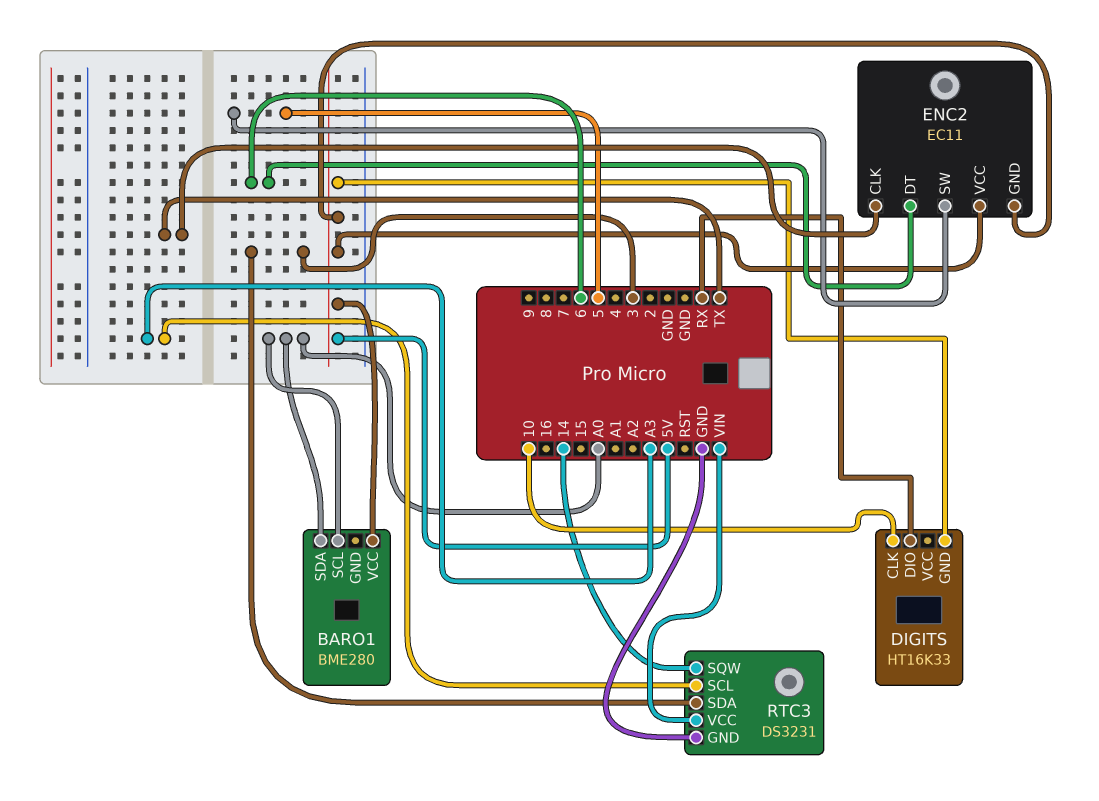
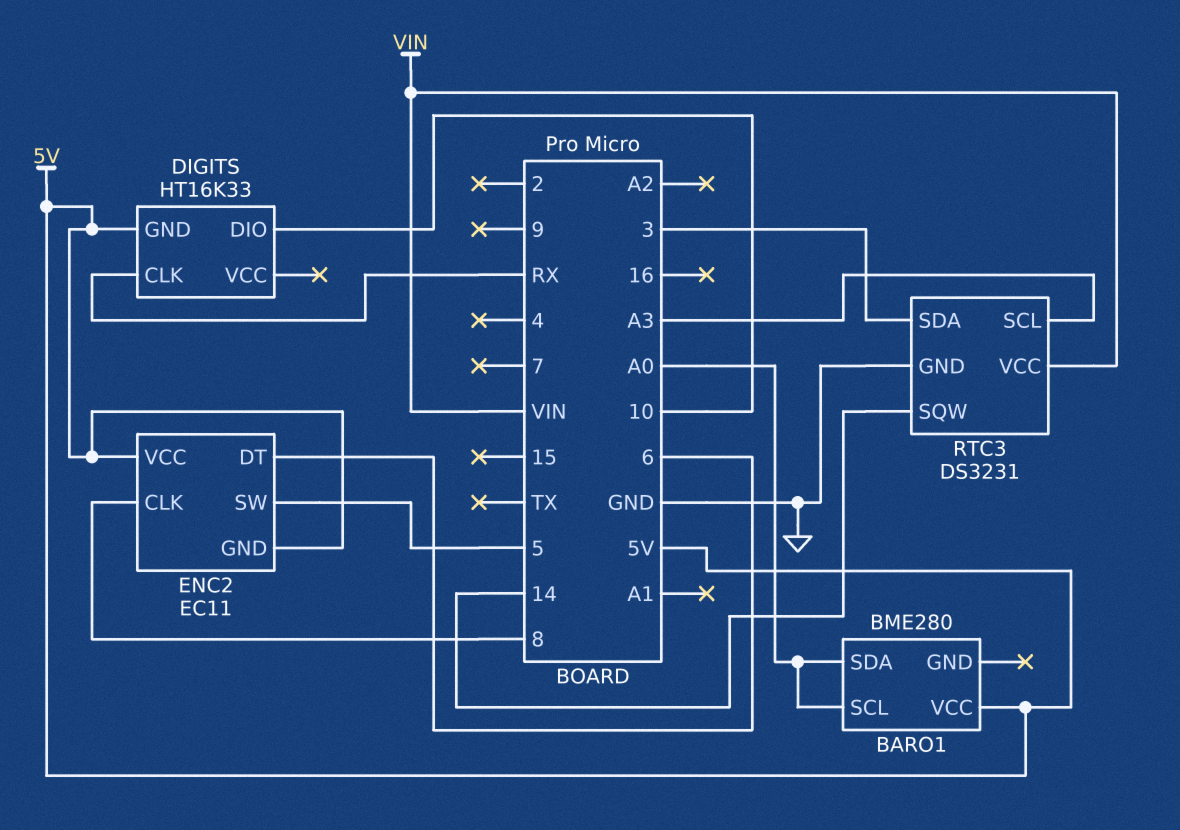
DIGITS pin CLK: 10 -> RX
DIGITS pin DIO: RX -> 10
ENC2 pin CLK: TX -> 8

